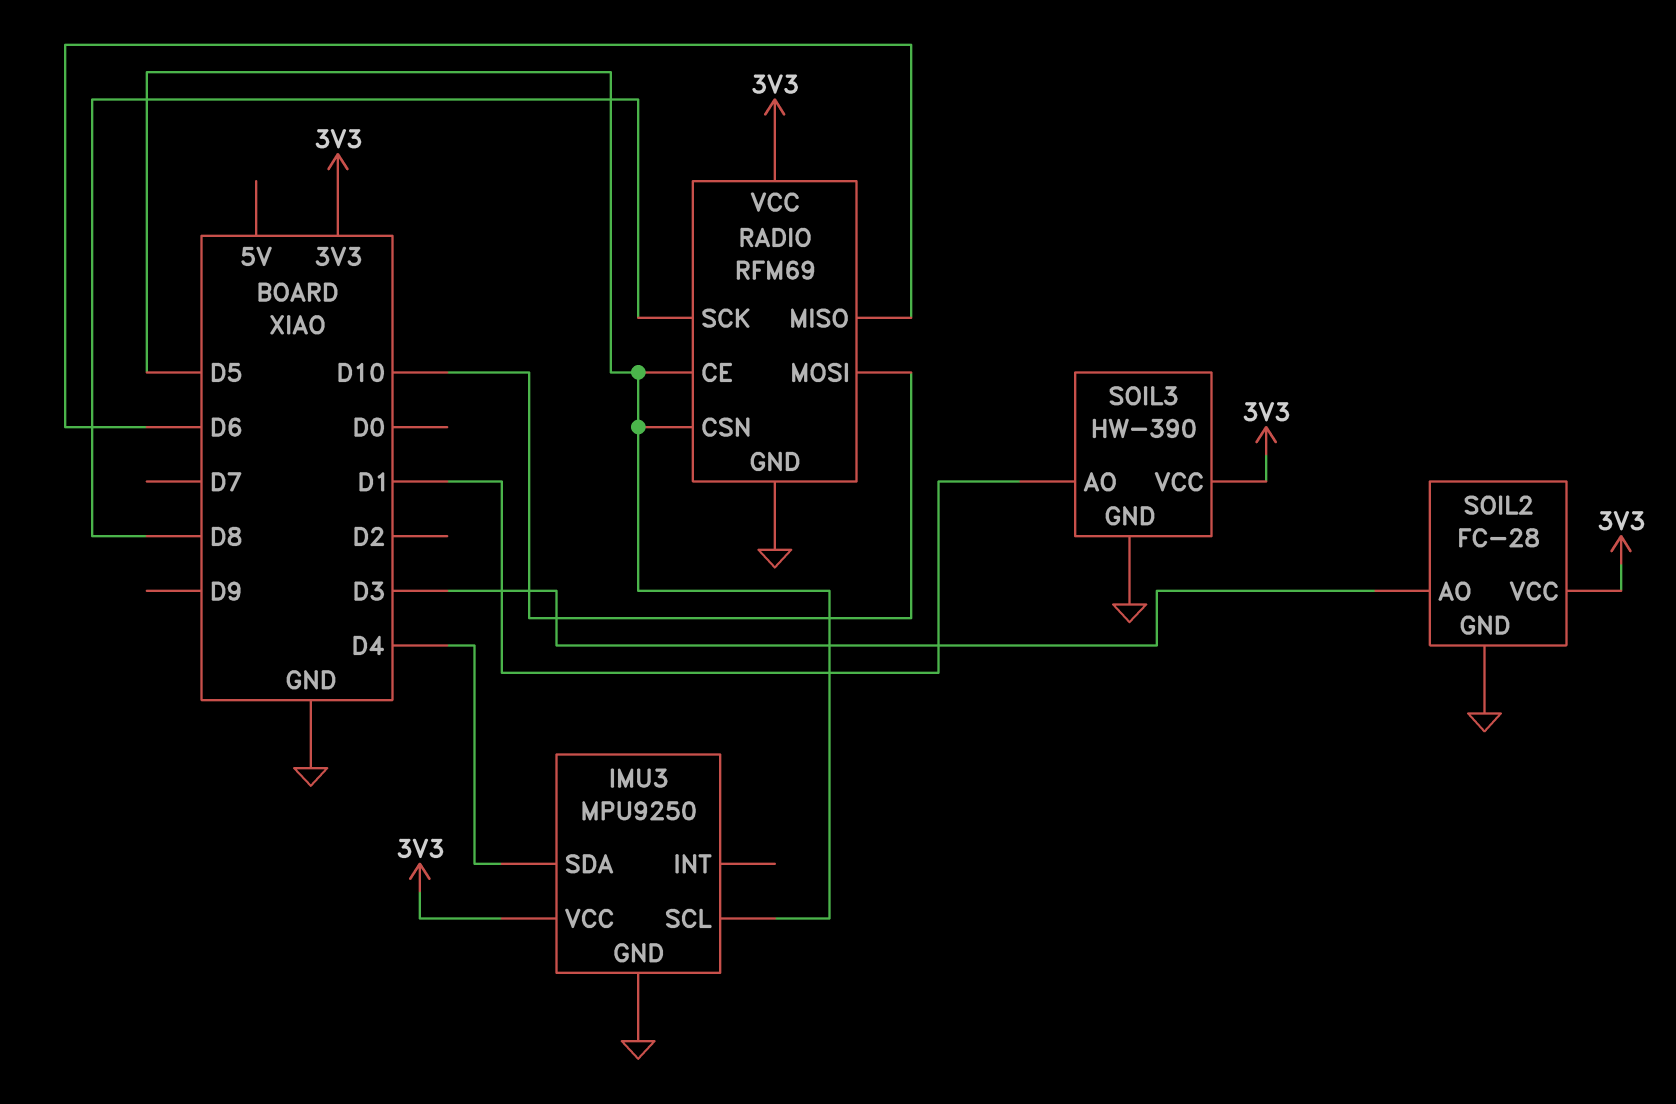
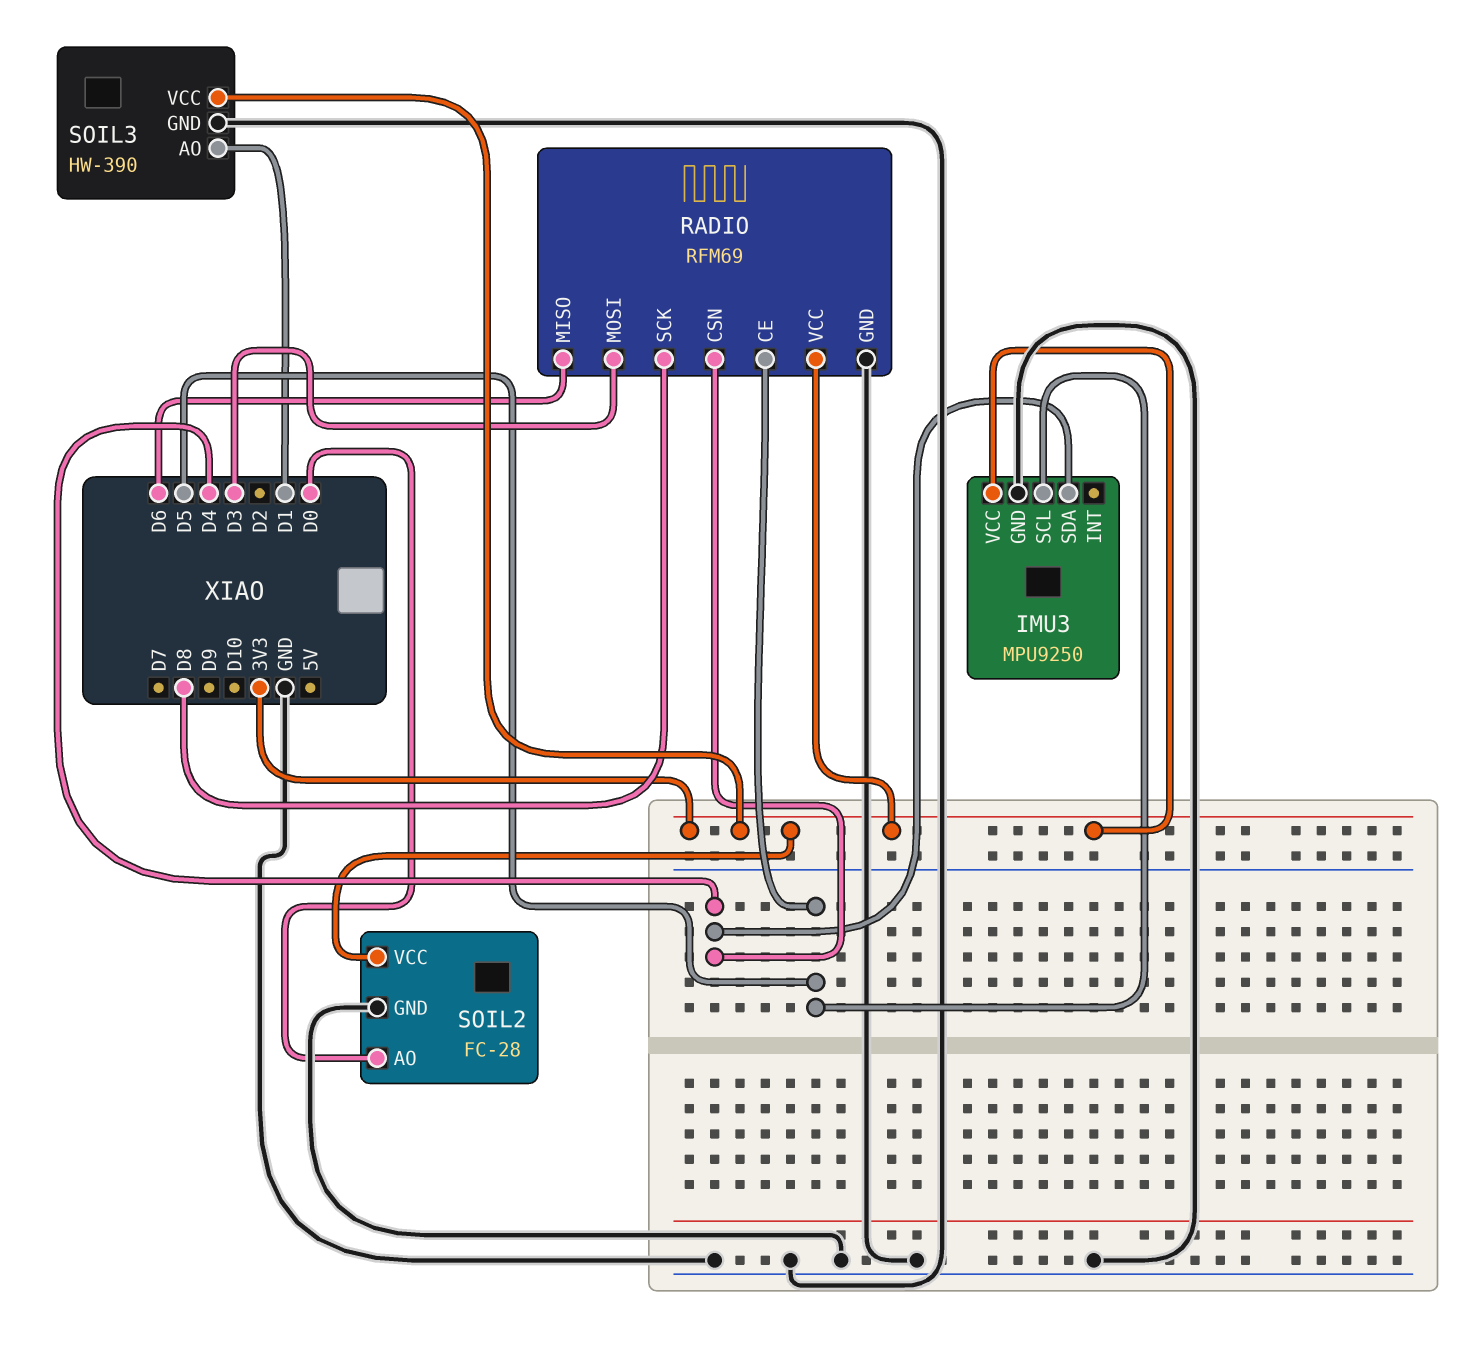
RADIO pin CSN: D5 -> D4
RADIO pin MOSI: D10 -> D3
SOIL2 pin AO: D3 -> D0

